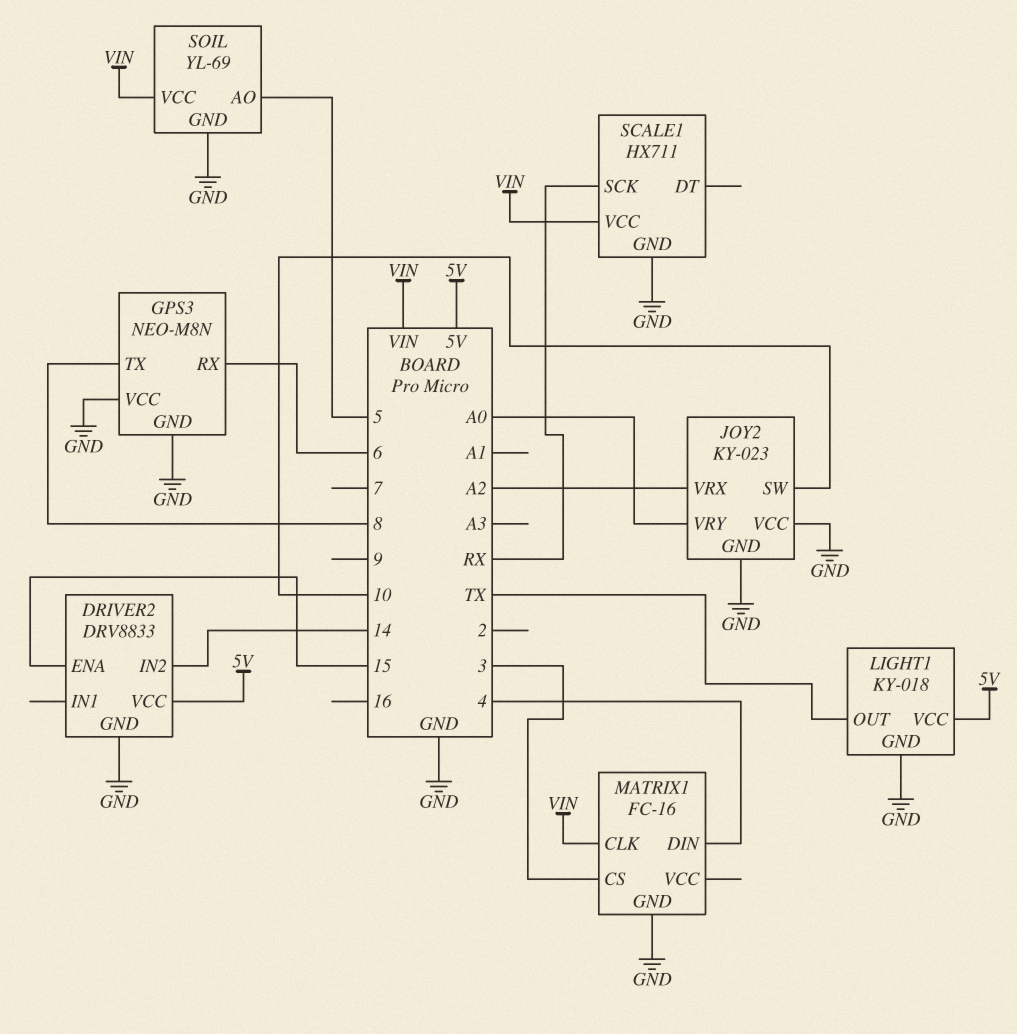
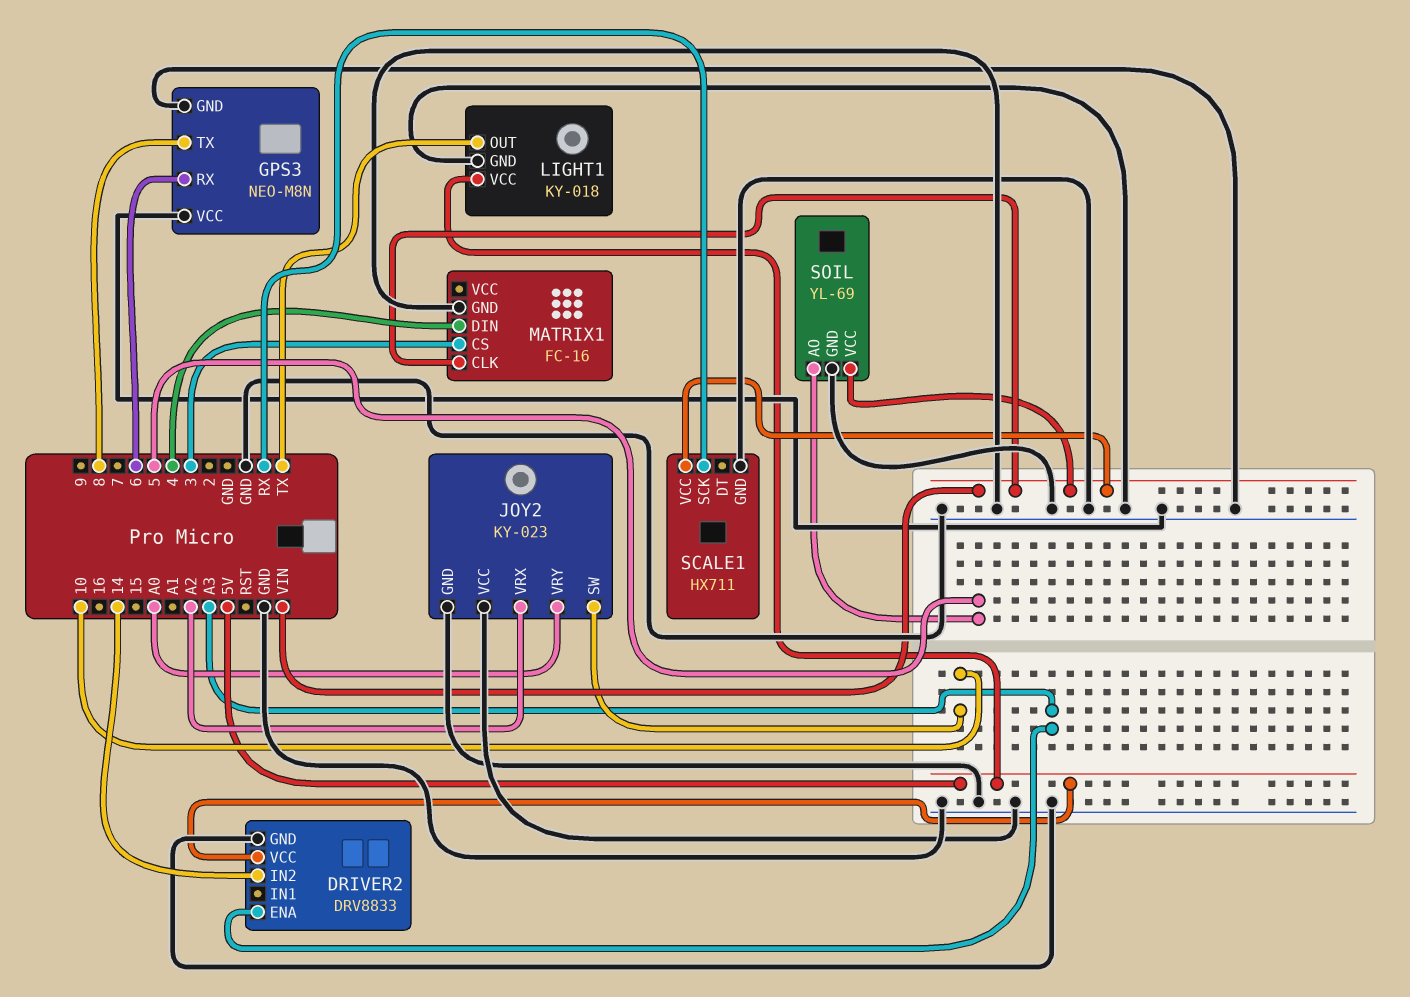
DRIVER2 pin ENA: 15 -> A3

